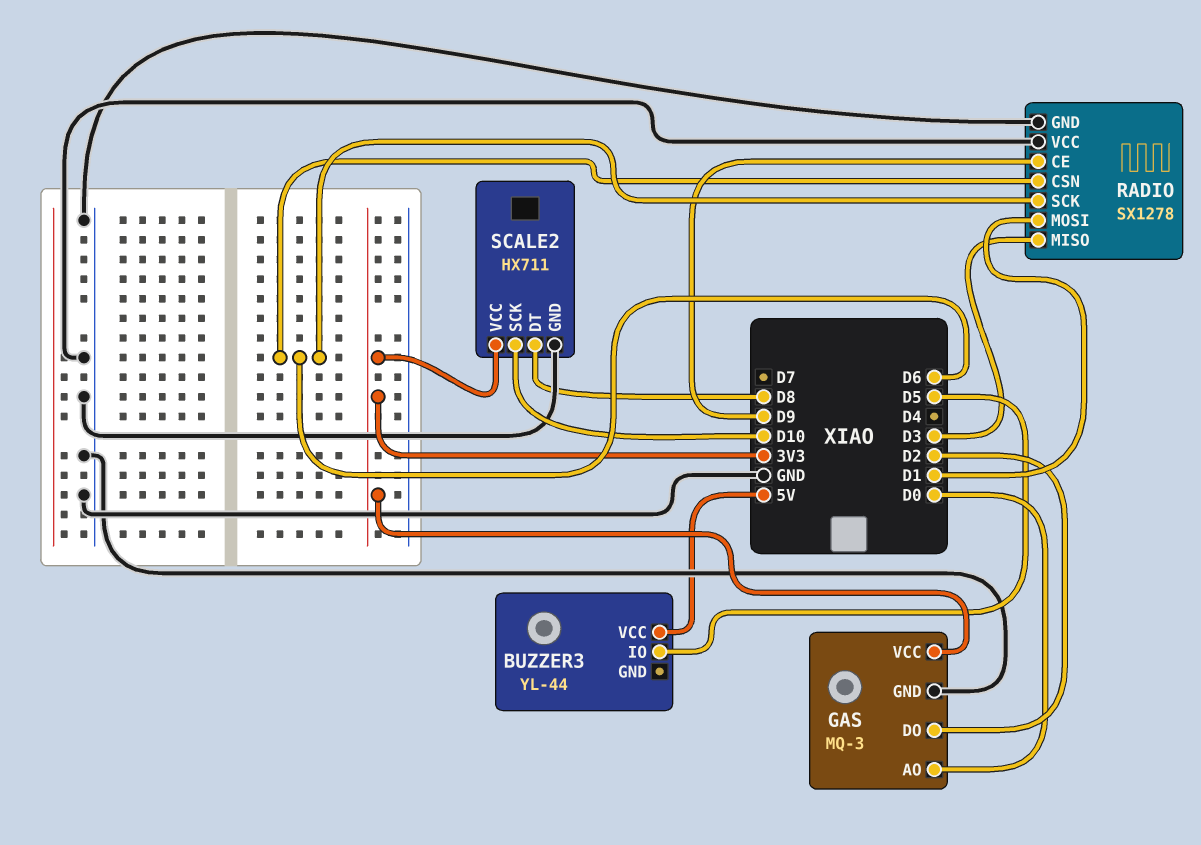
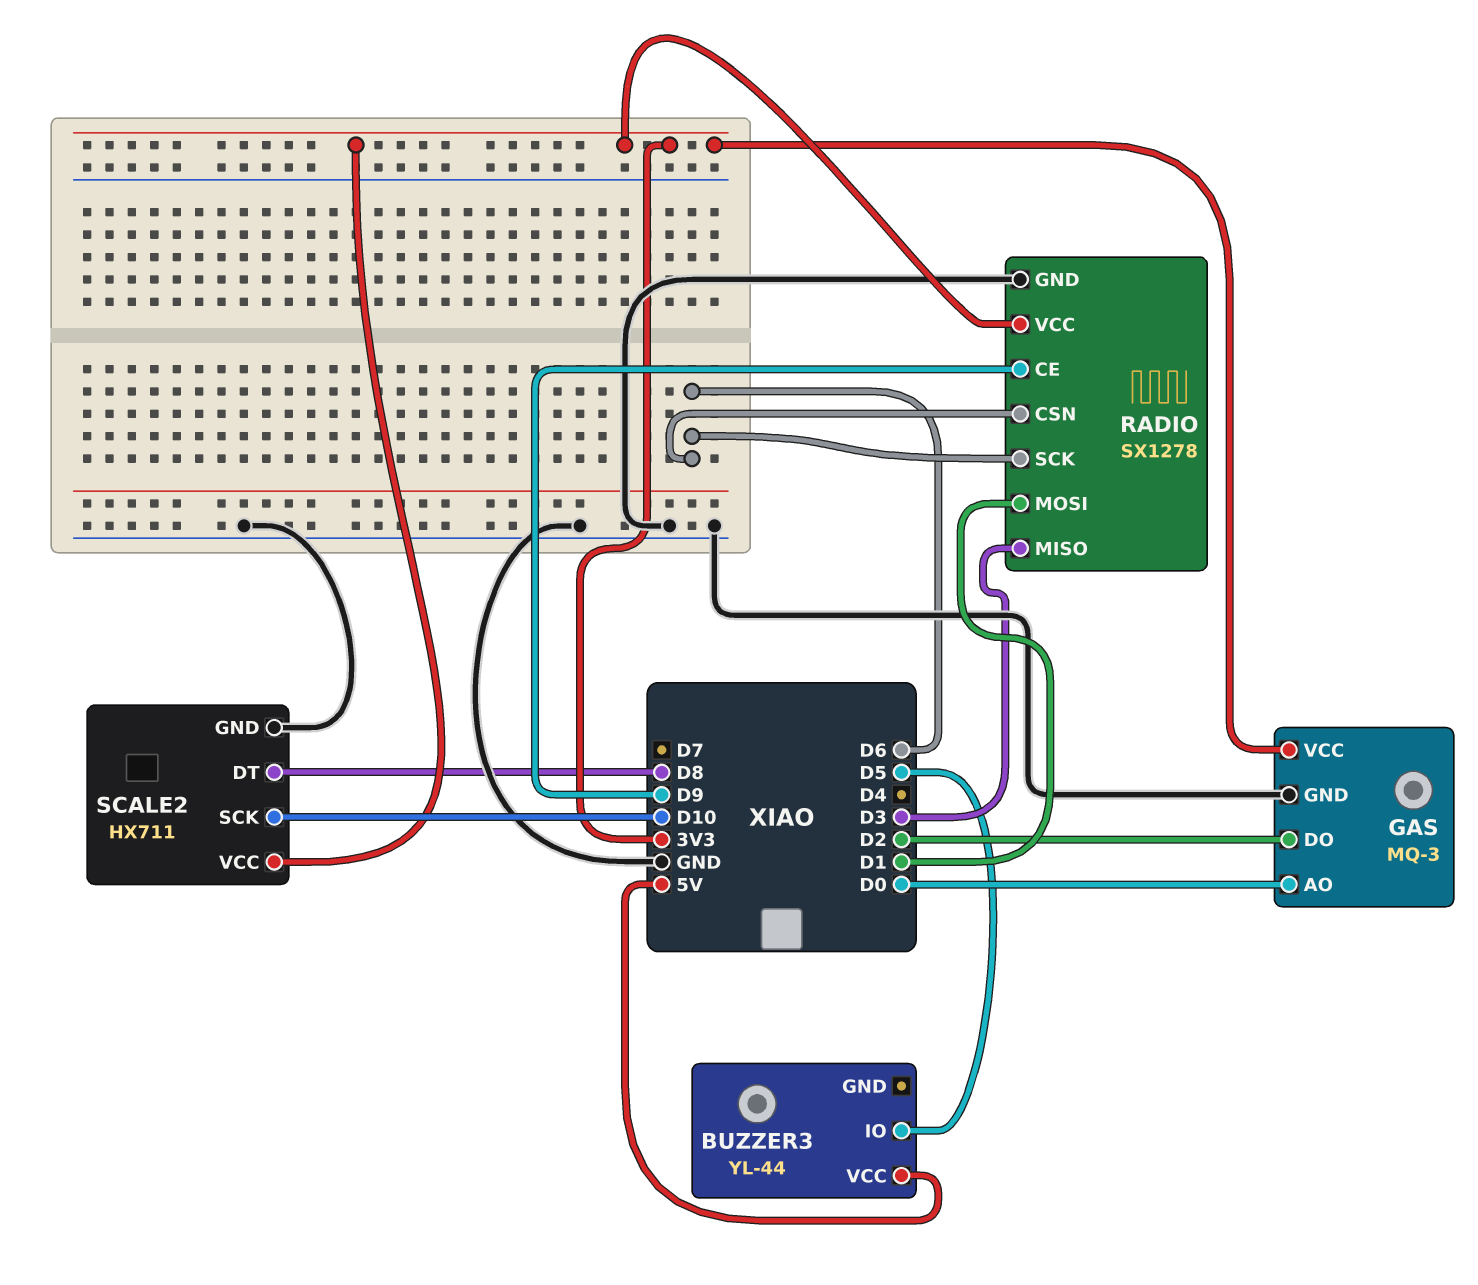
RADIO pin VCC: GND -> 3V3

